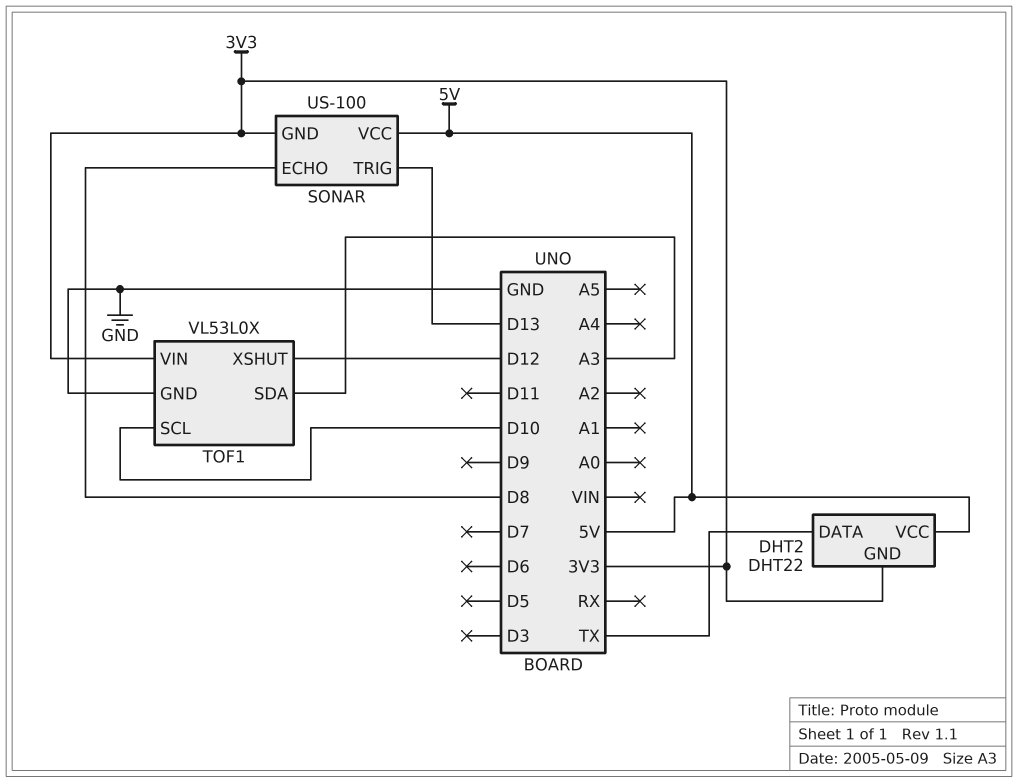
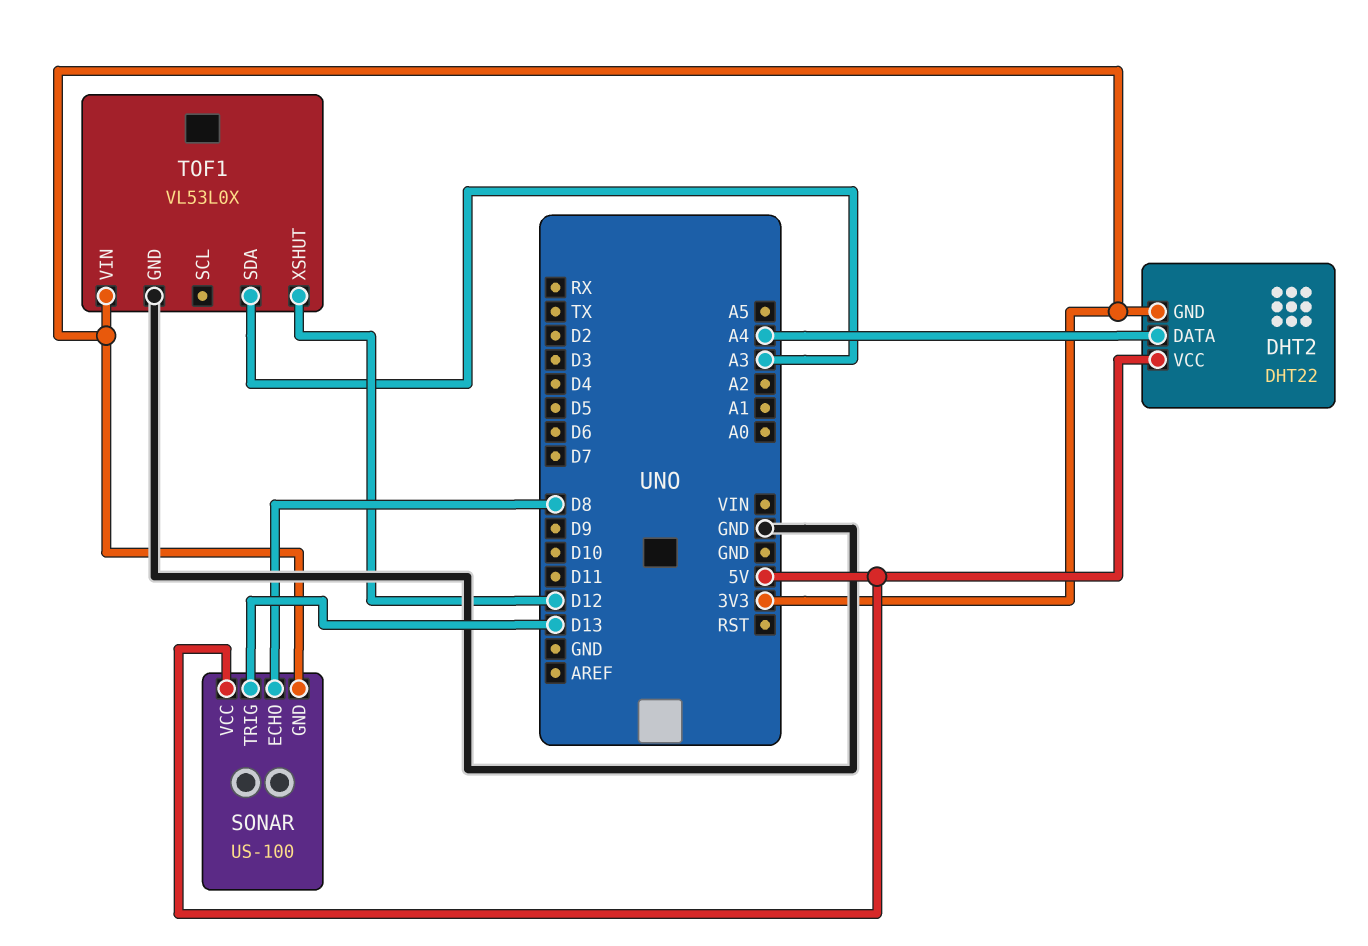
DHT2 pin DATA: TX -> A4
TOF1 pin SCL: D10 -> none

